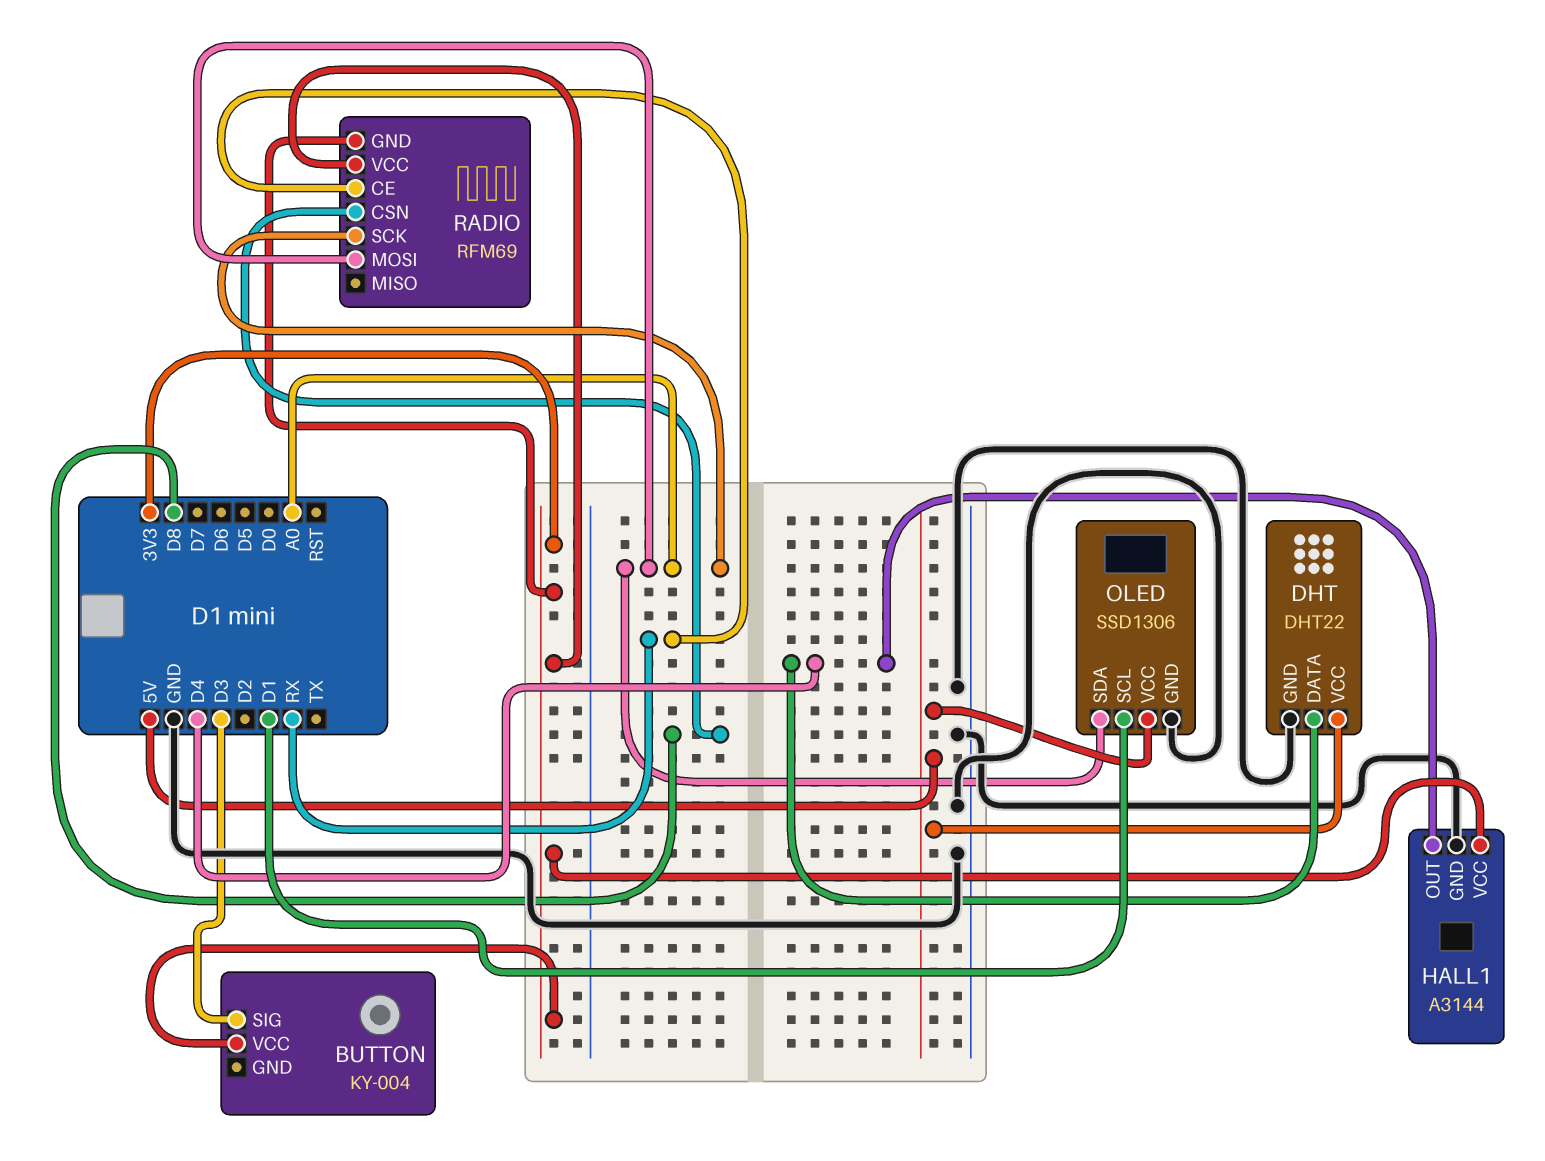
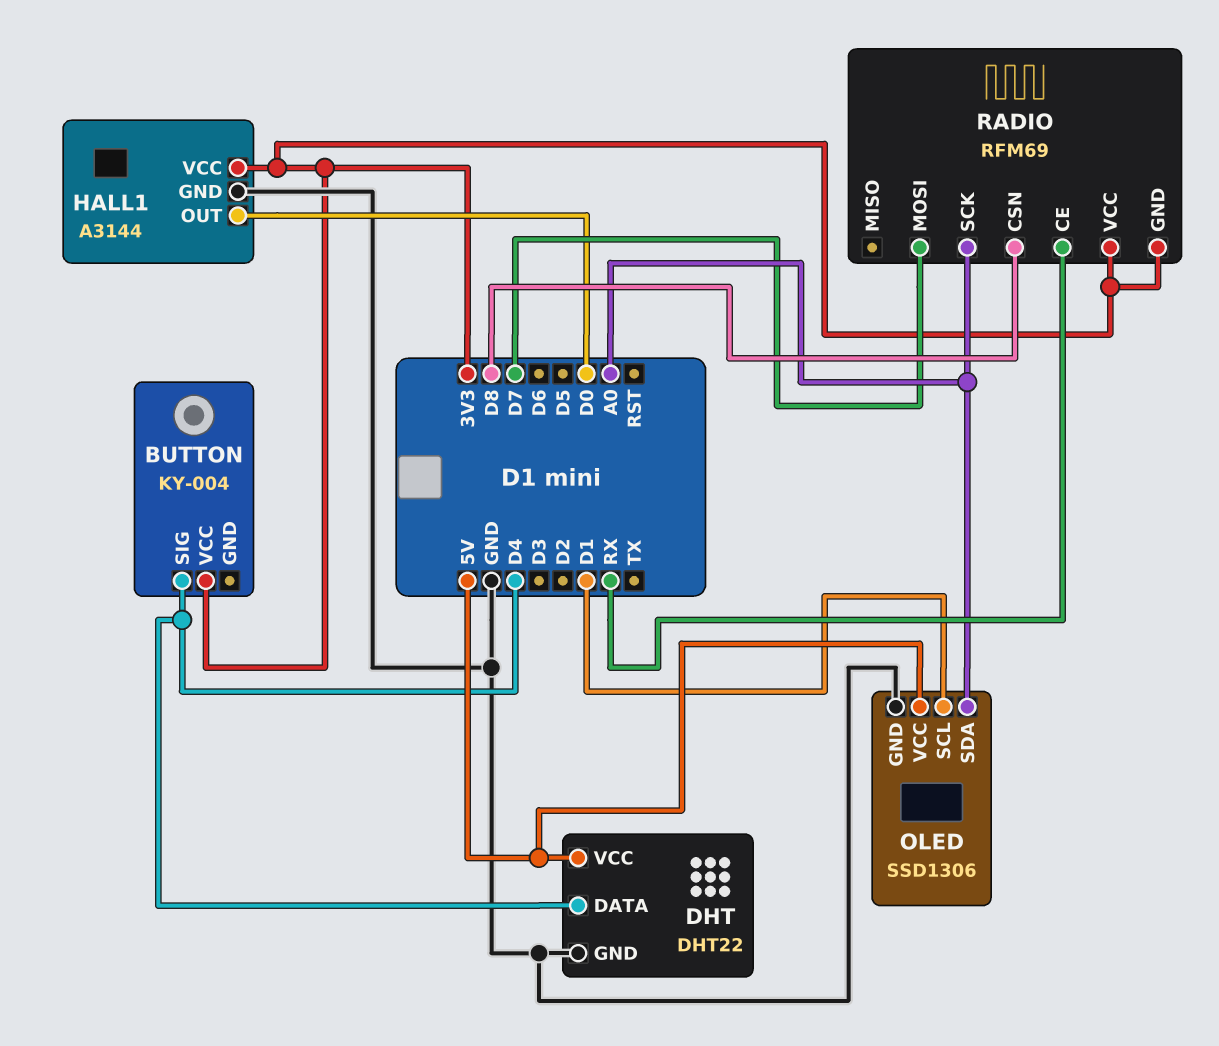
BUTTON pin SIG: D3 -> D4
HALL1 pin OUT: D4 -> D0
RADIO pin MOSI: A0 -> D7

